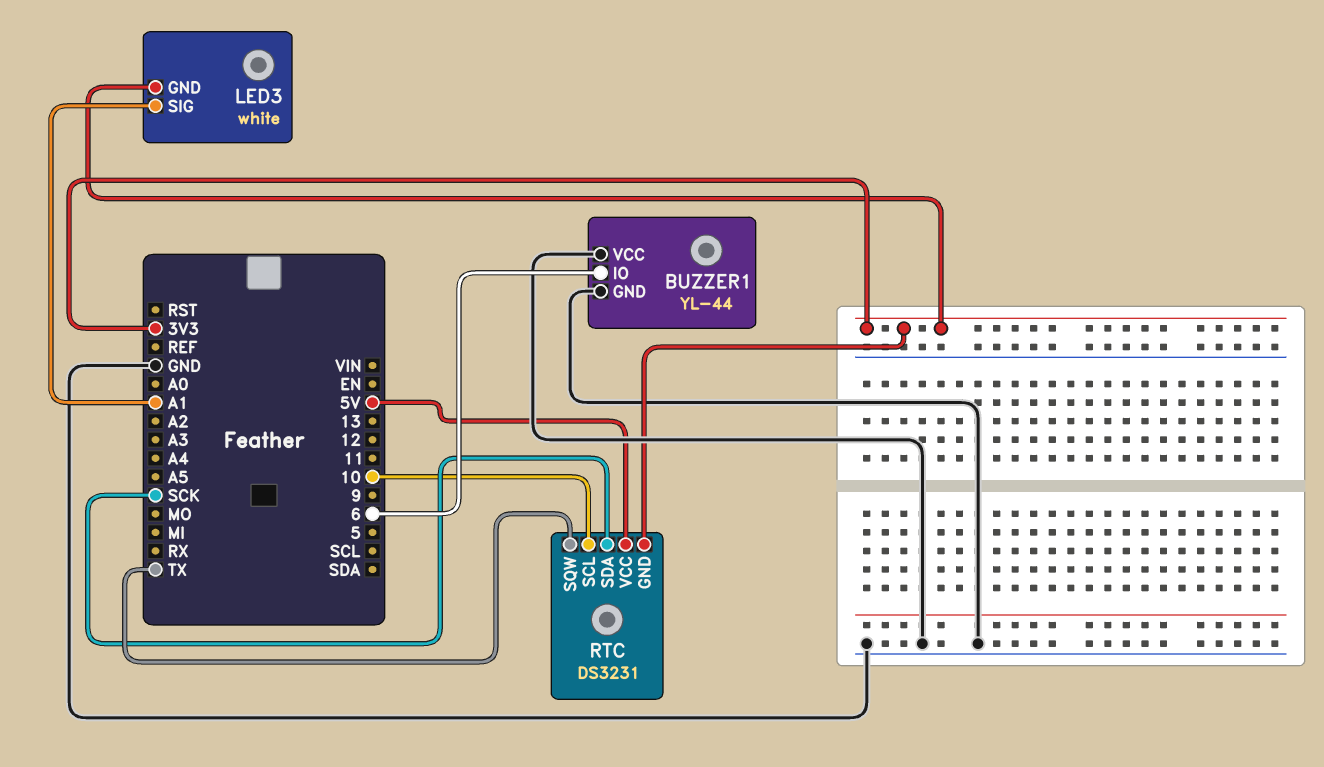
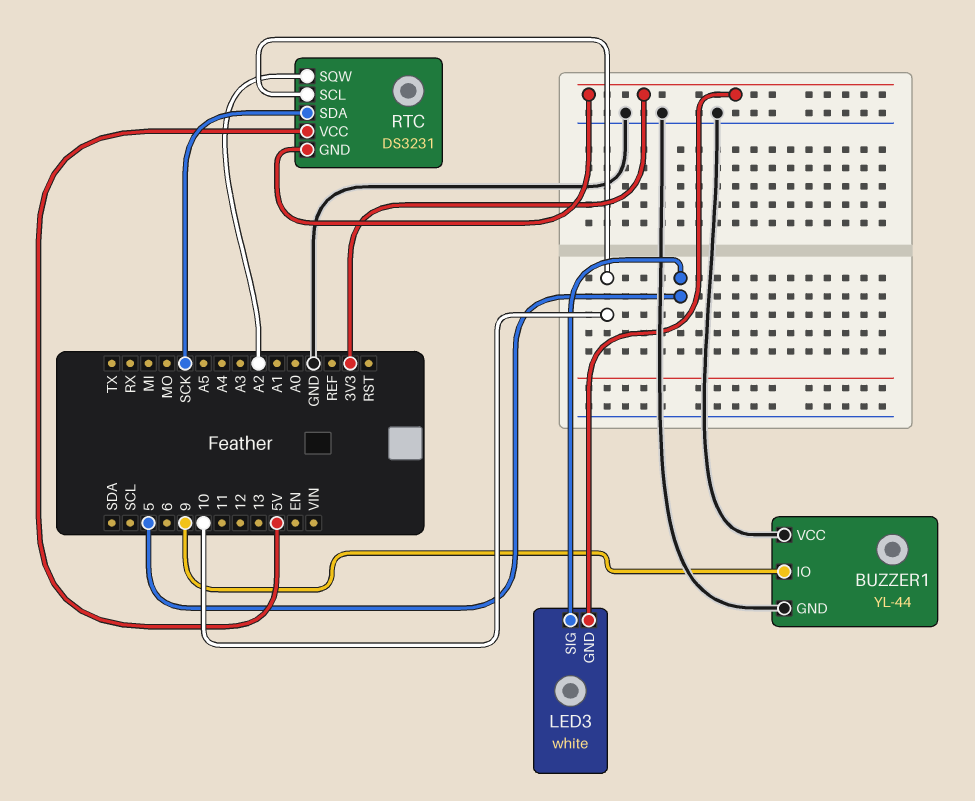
BUZZER1 pin IO: 6 -> 9
LED3 pin SIG: A1 -> 5
RTC pin SQW: TX -> A2

